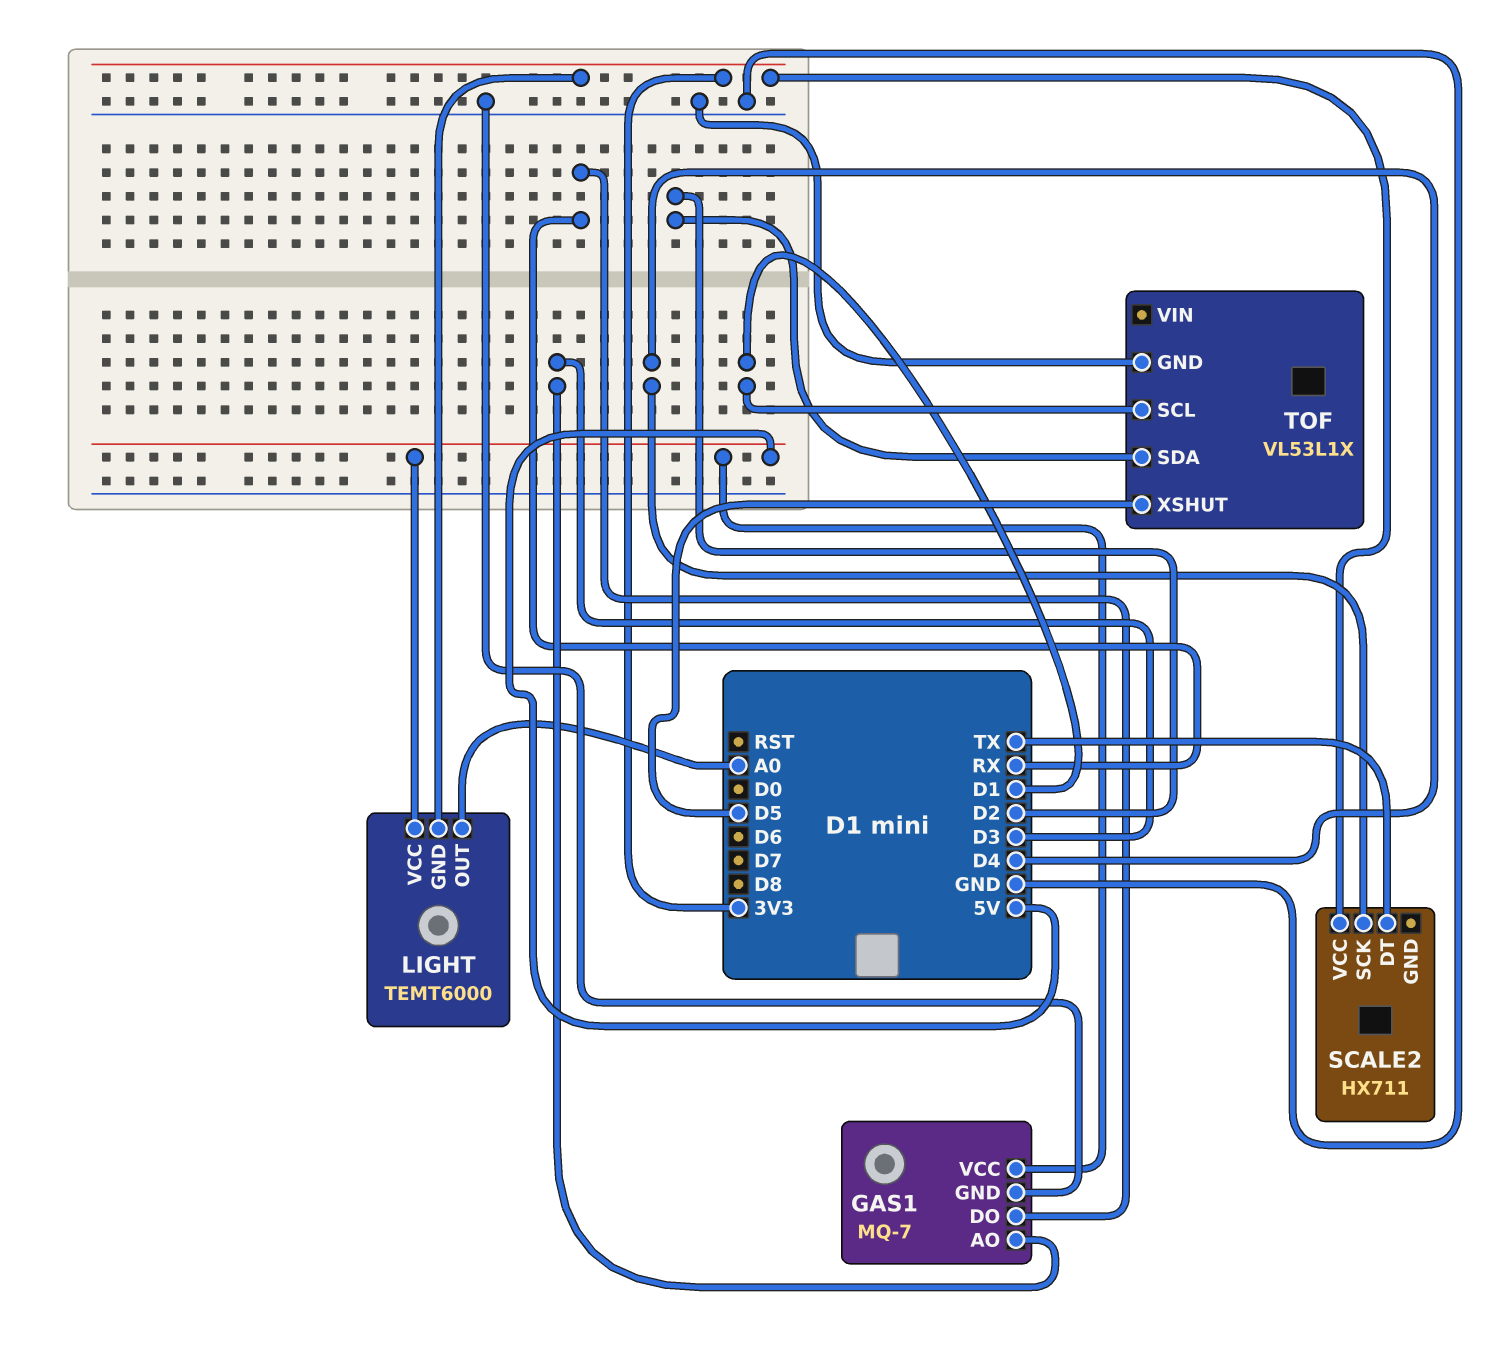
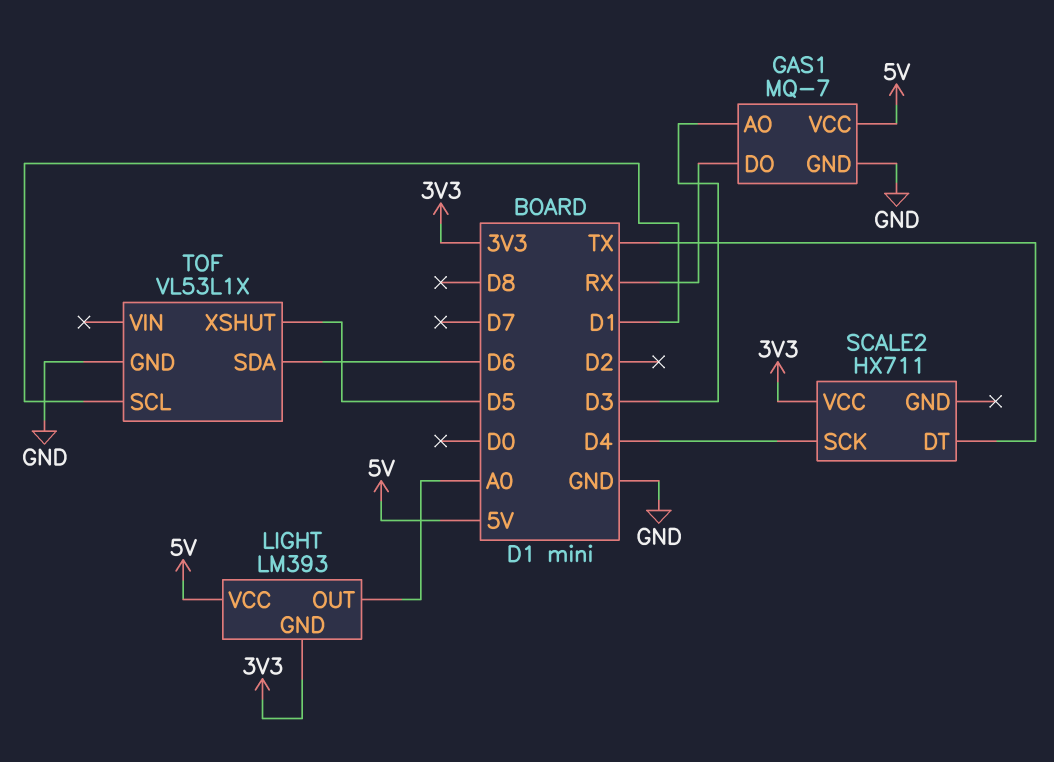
LIGHT: TEMT6000 -> LM393
TOF pin SDA: D2 -> D6

